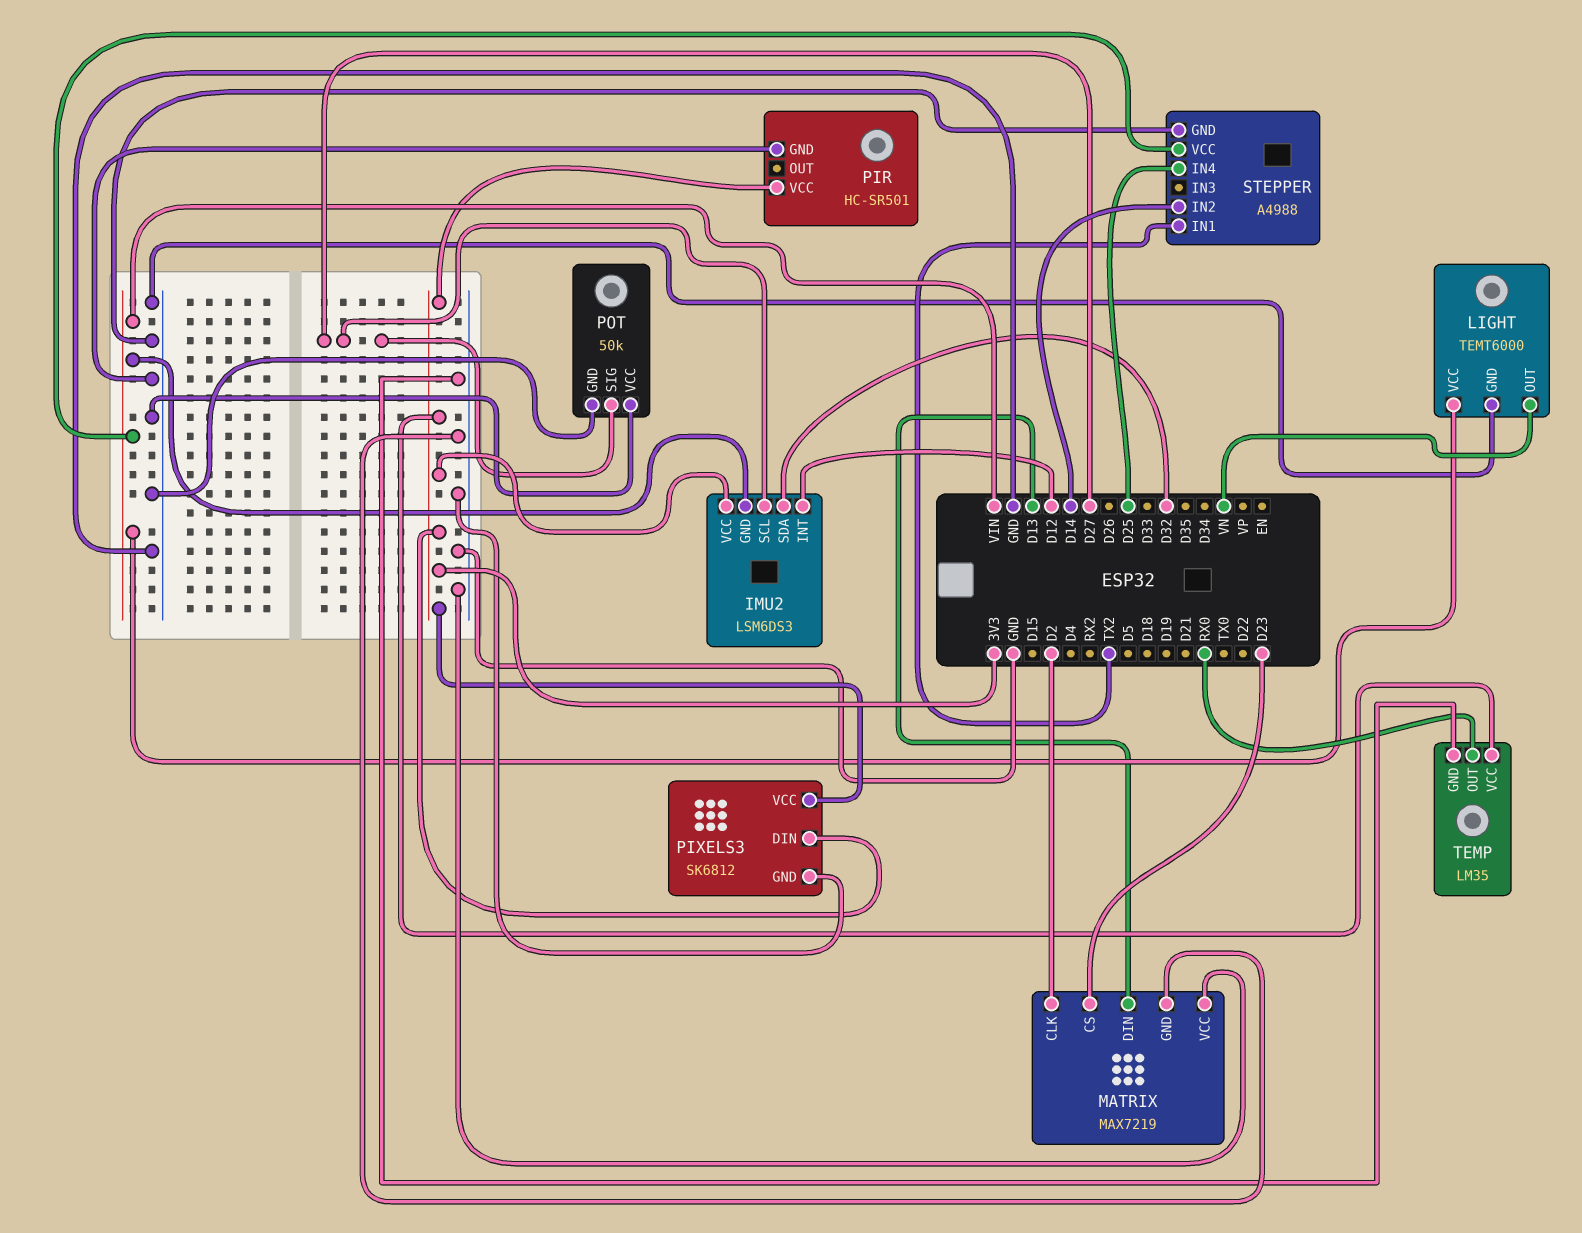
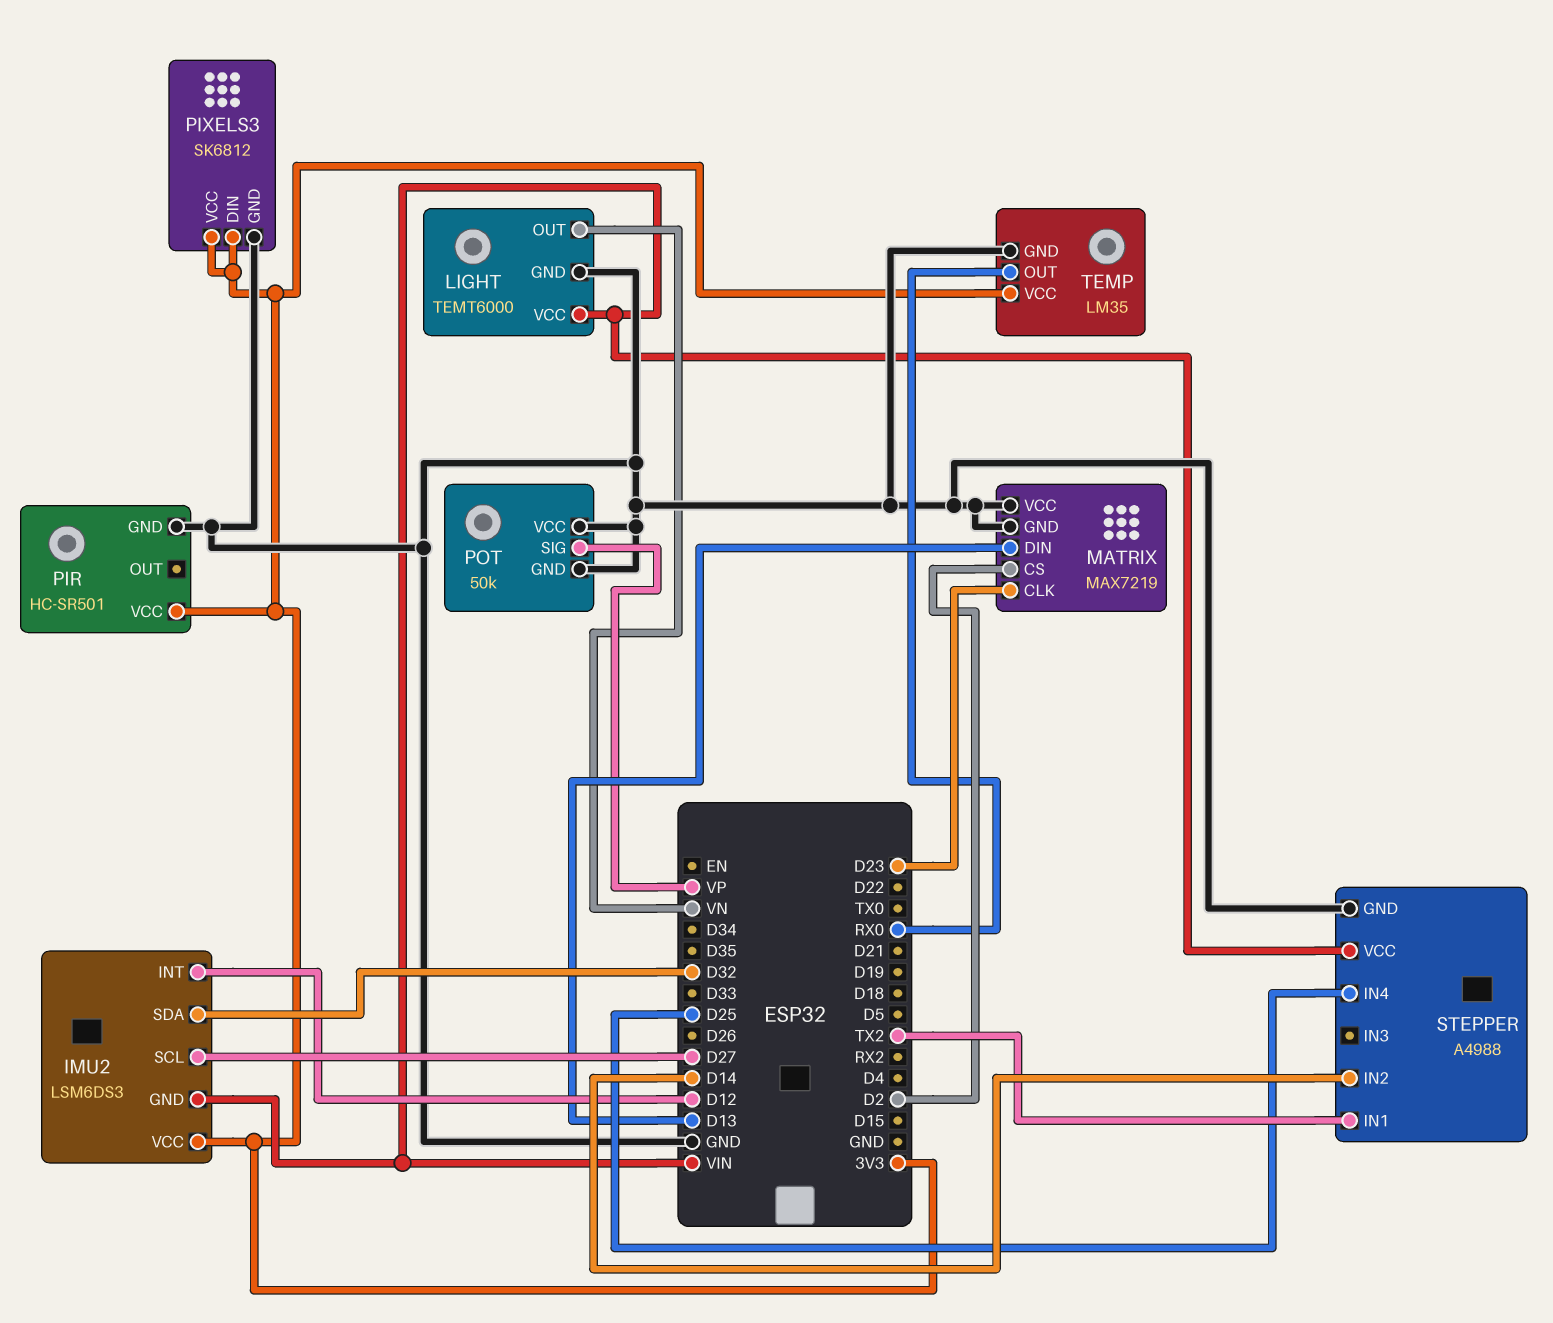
MATRIX pin CLK: D2 -> D23
MATRIX pin CS: D23 -> D2
POT pin SIG: D27 -> VP

